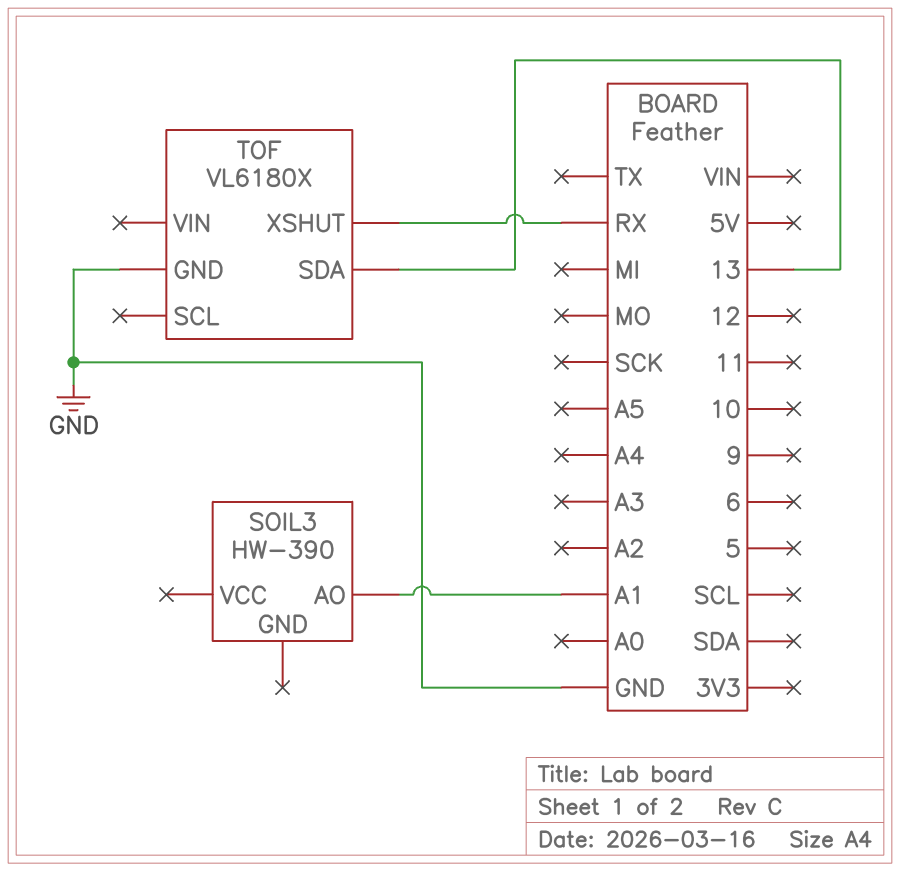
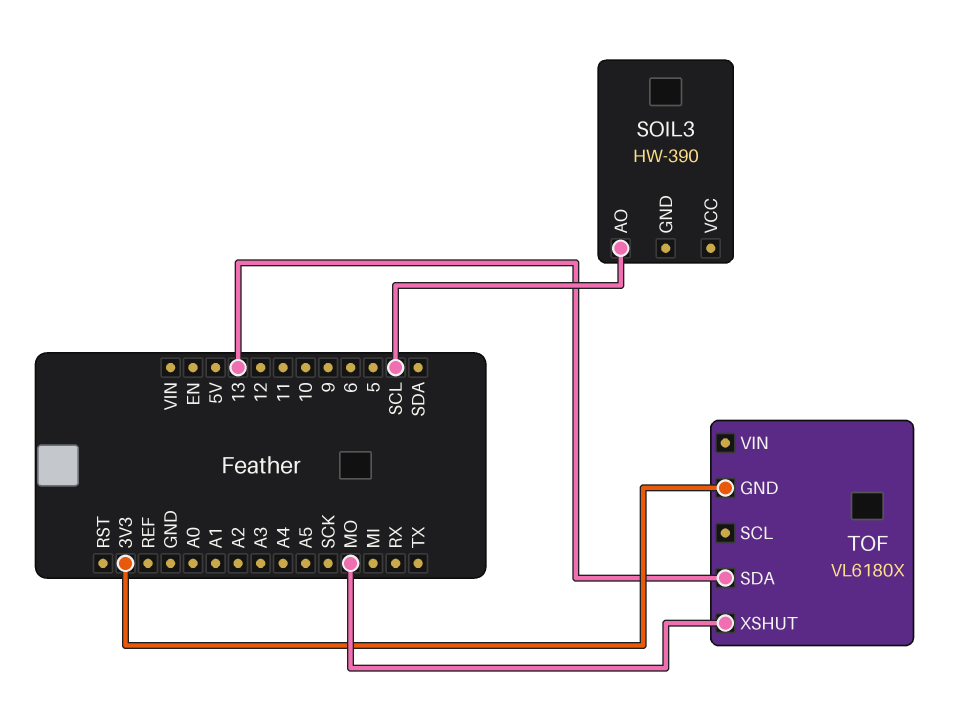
SOIL3 pin AO: A1 -> SCL
TOF pin GND: GND -> 3V3
TOF pin XSHUT: RX -> MO

